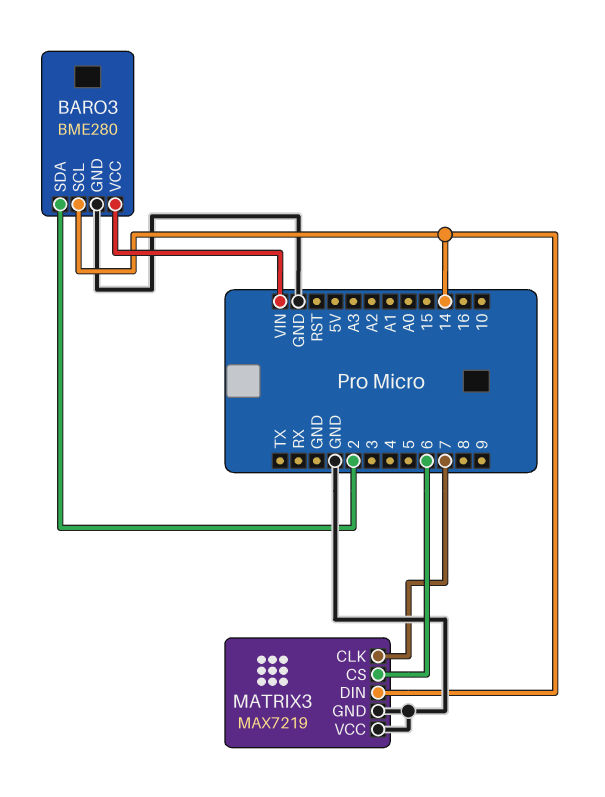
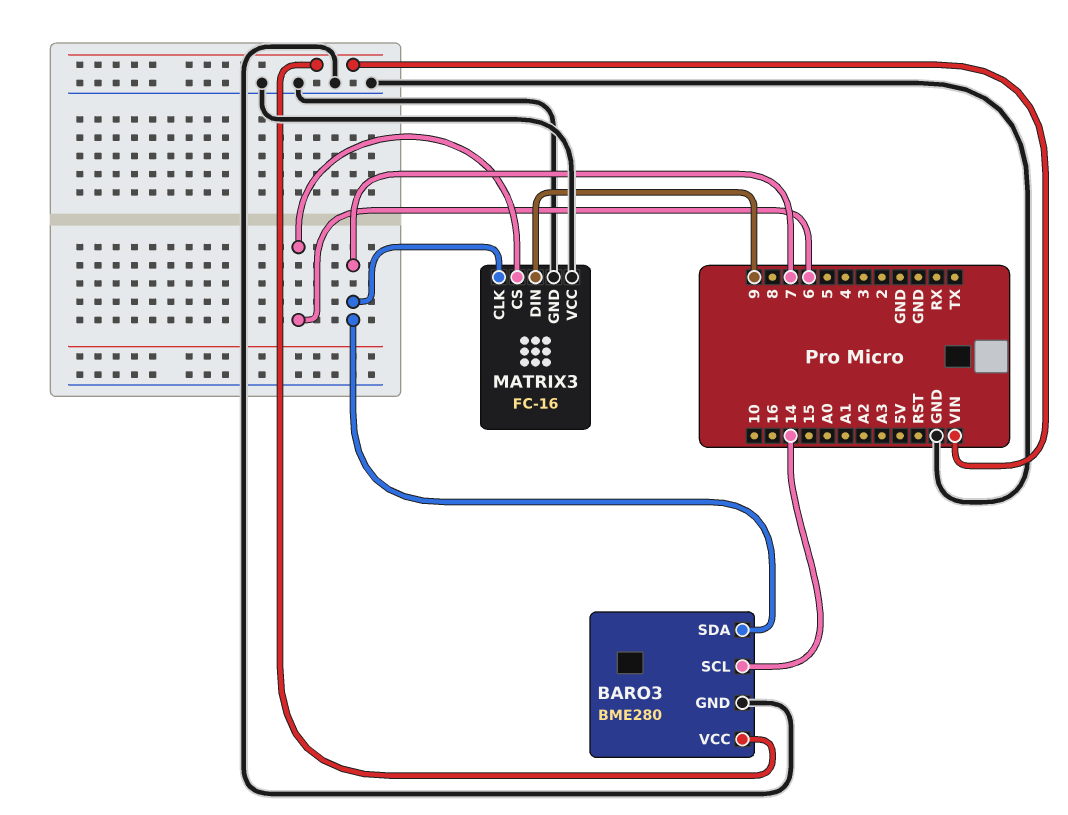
BARO3 pin SDA: 2 -> 7
MATRIX3: MAX7219 -> FC-16
MATRIX3 pin DIN: 14 -> 9

